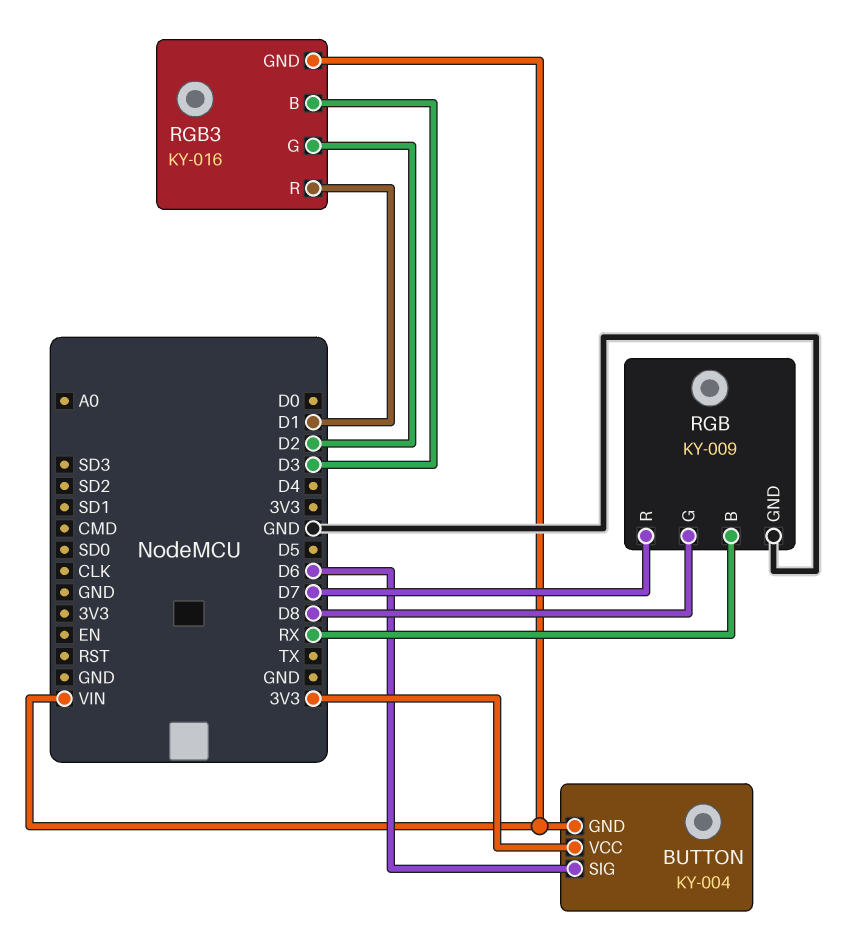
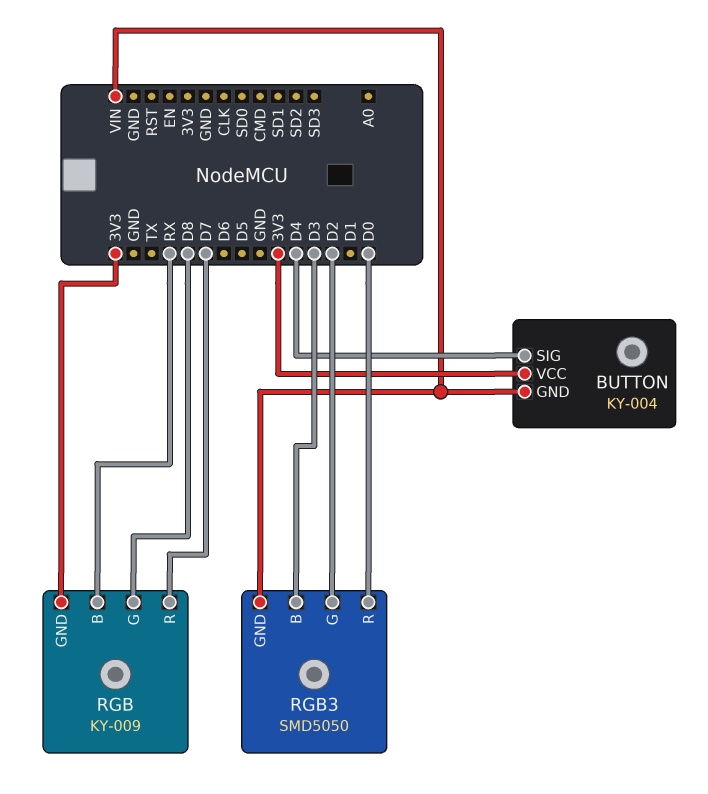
BUTTON pin SIG: D6 -> D4
RGB pin GND: GND -> 3V3
RGB3: KY-016 -> SMD5050
RGB3 pin R: D1 -> D0

